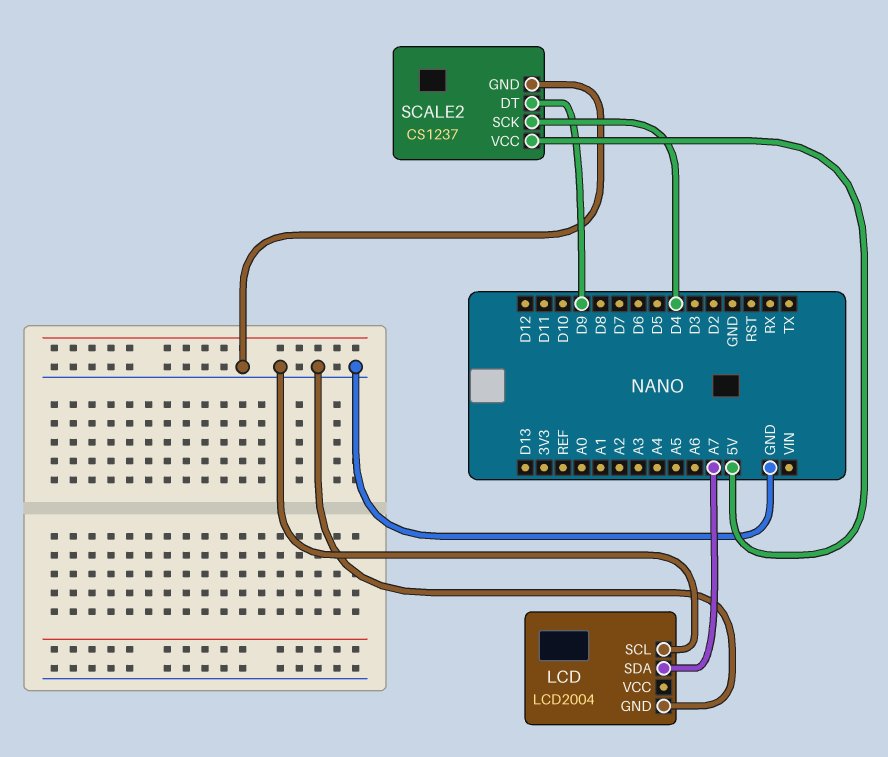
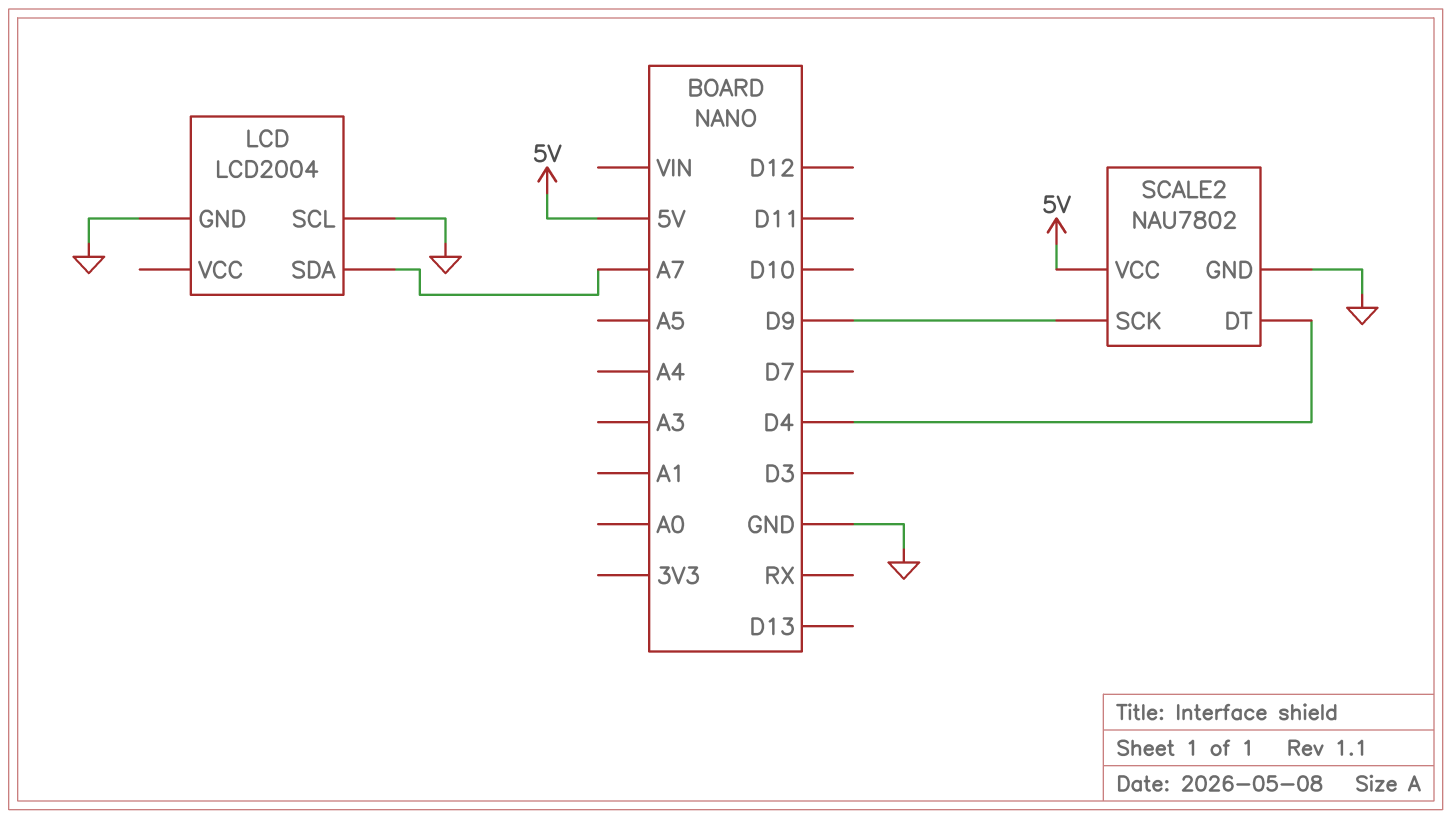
SCALE2: CS1237 -> NAU7802
SCALE2 pin DT: D9 -> D4
SCALE2 pin SCK: D4 -> D9

